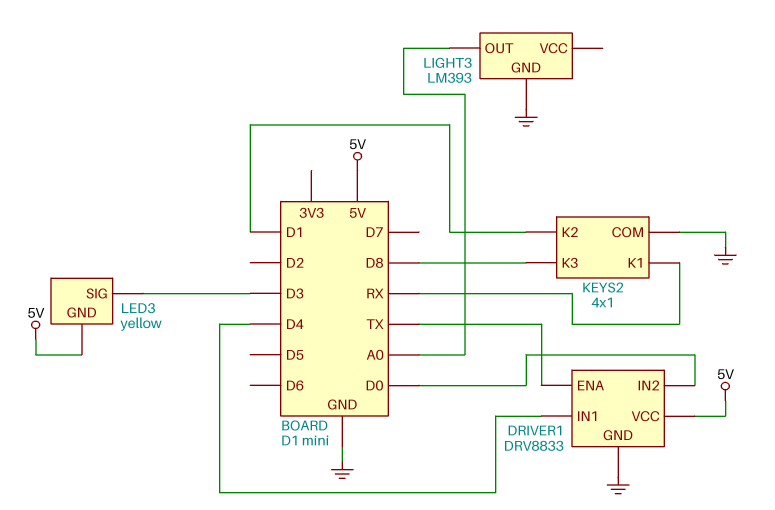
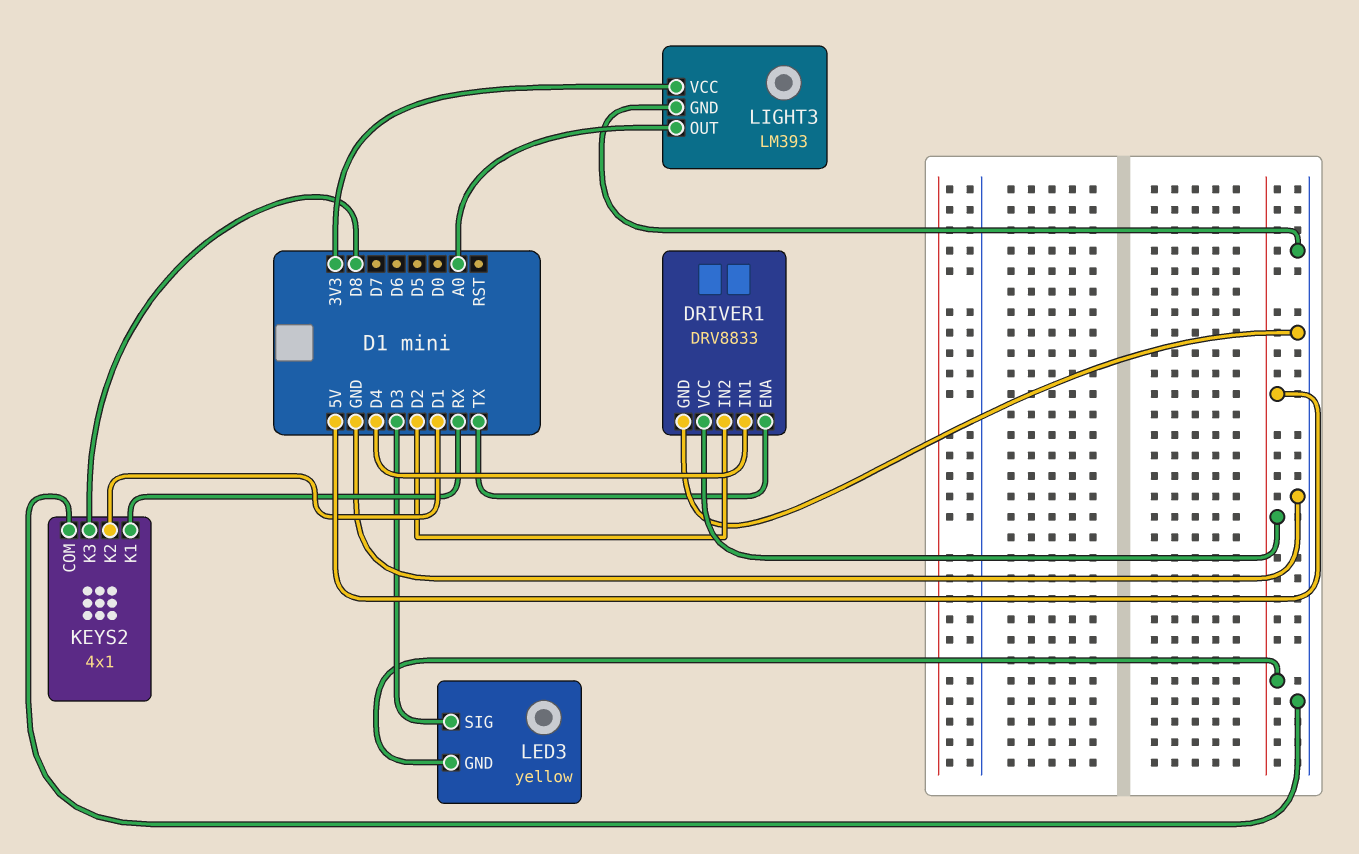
DRIVER1 pin IN2: D0 -> D2
LIGHT3 pin VCC: none -> 3V3

